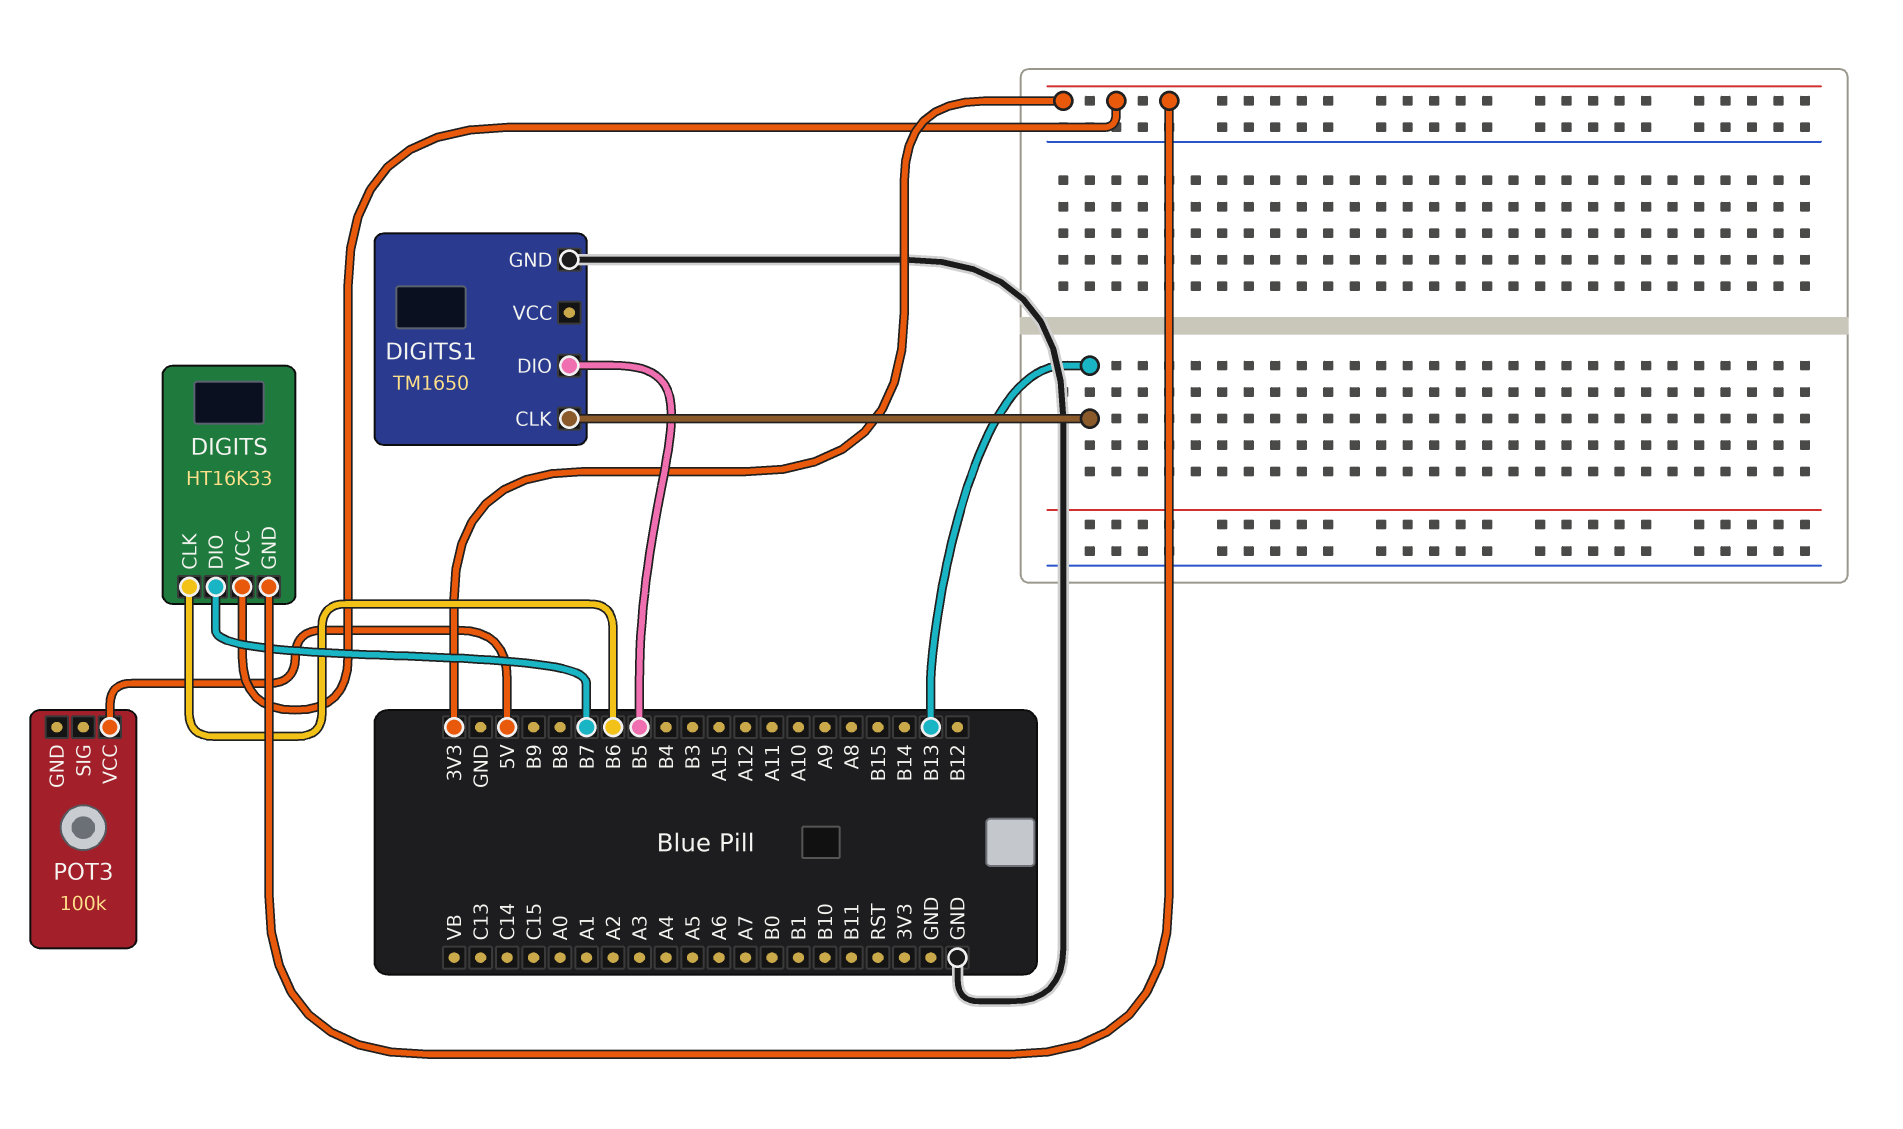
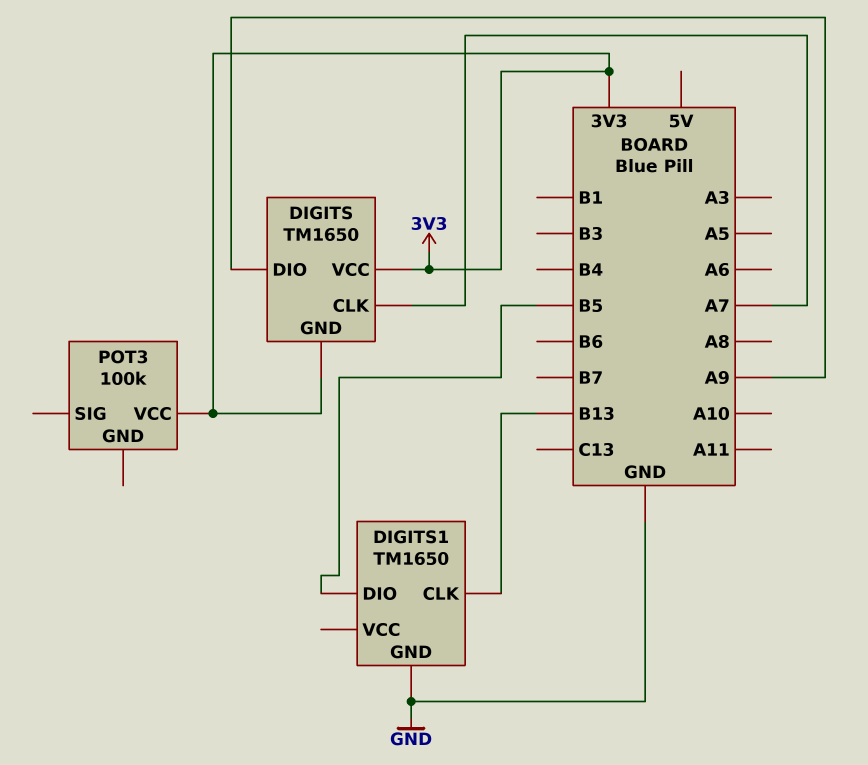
DIGITS: HT16K33 -> TM1650
DIGITS pin CLK: B6 -> A7
DIGITS pin DIO: B7 -> A9
POT3 pin VCC: 5V -> 3V3

